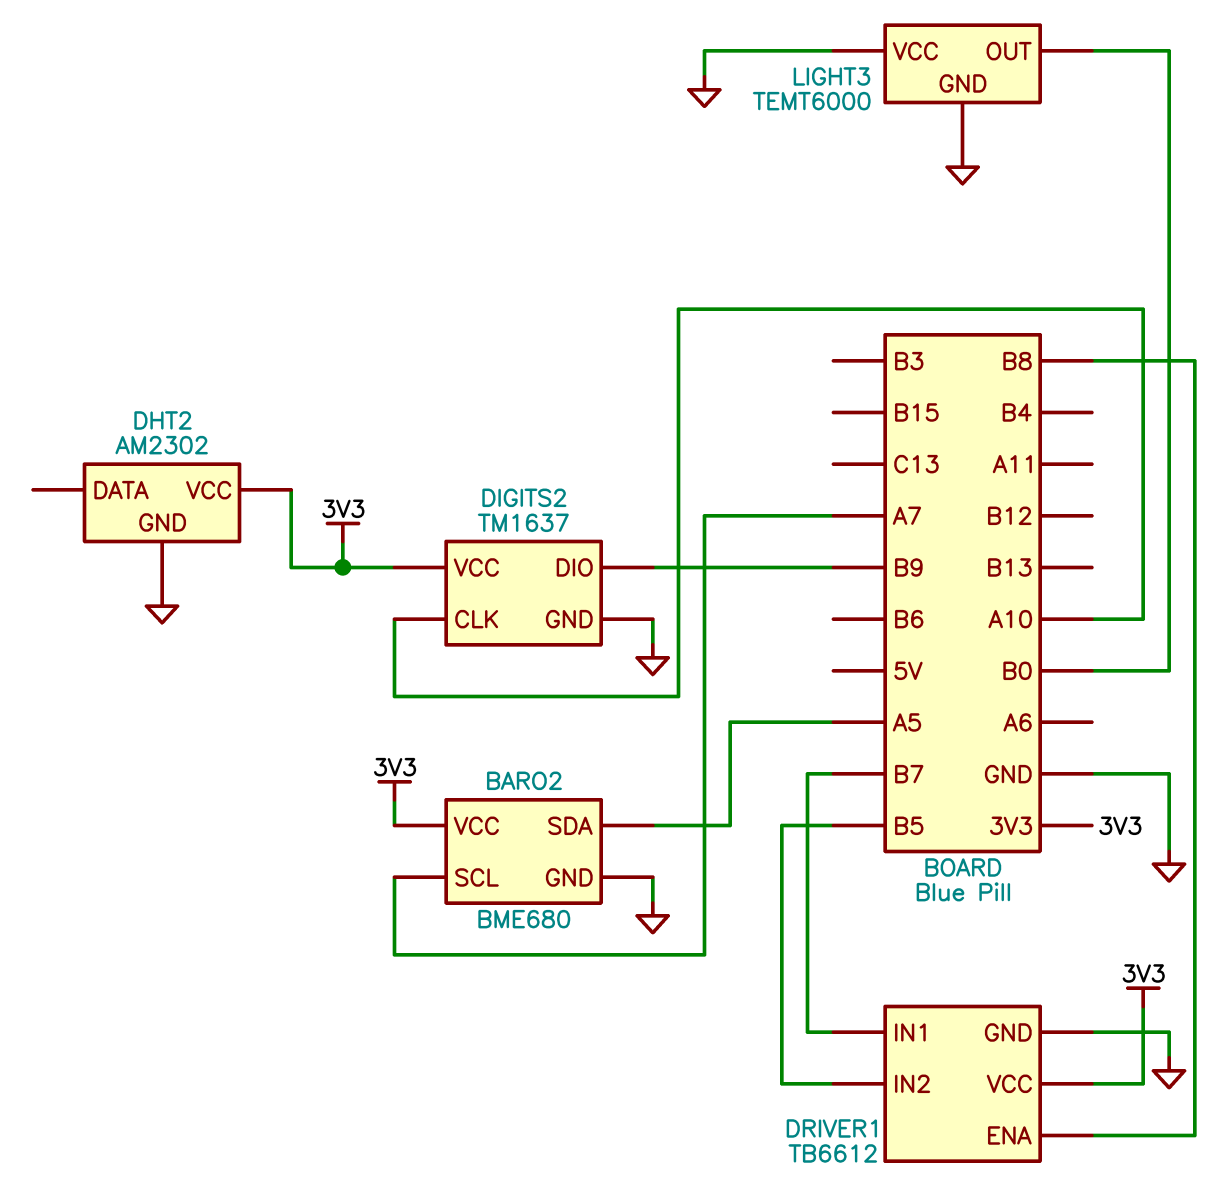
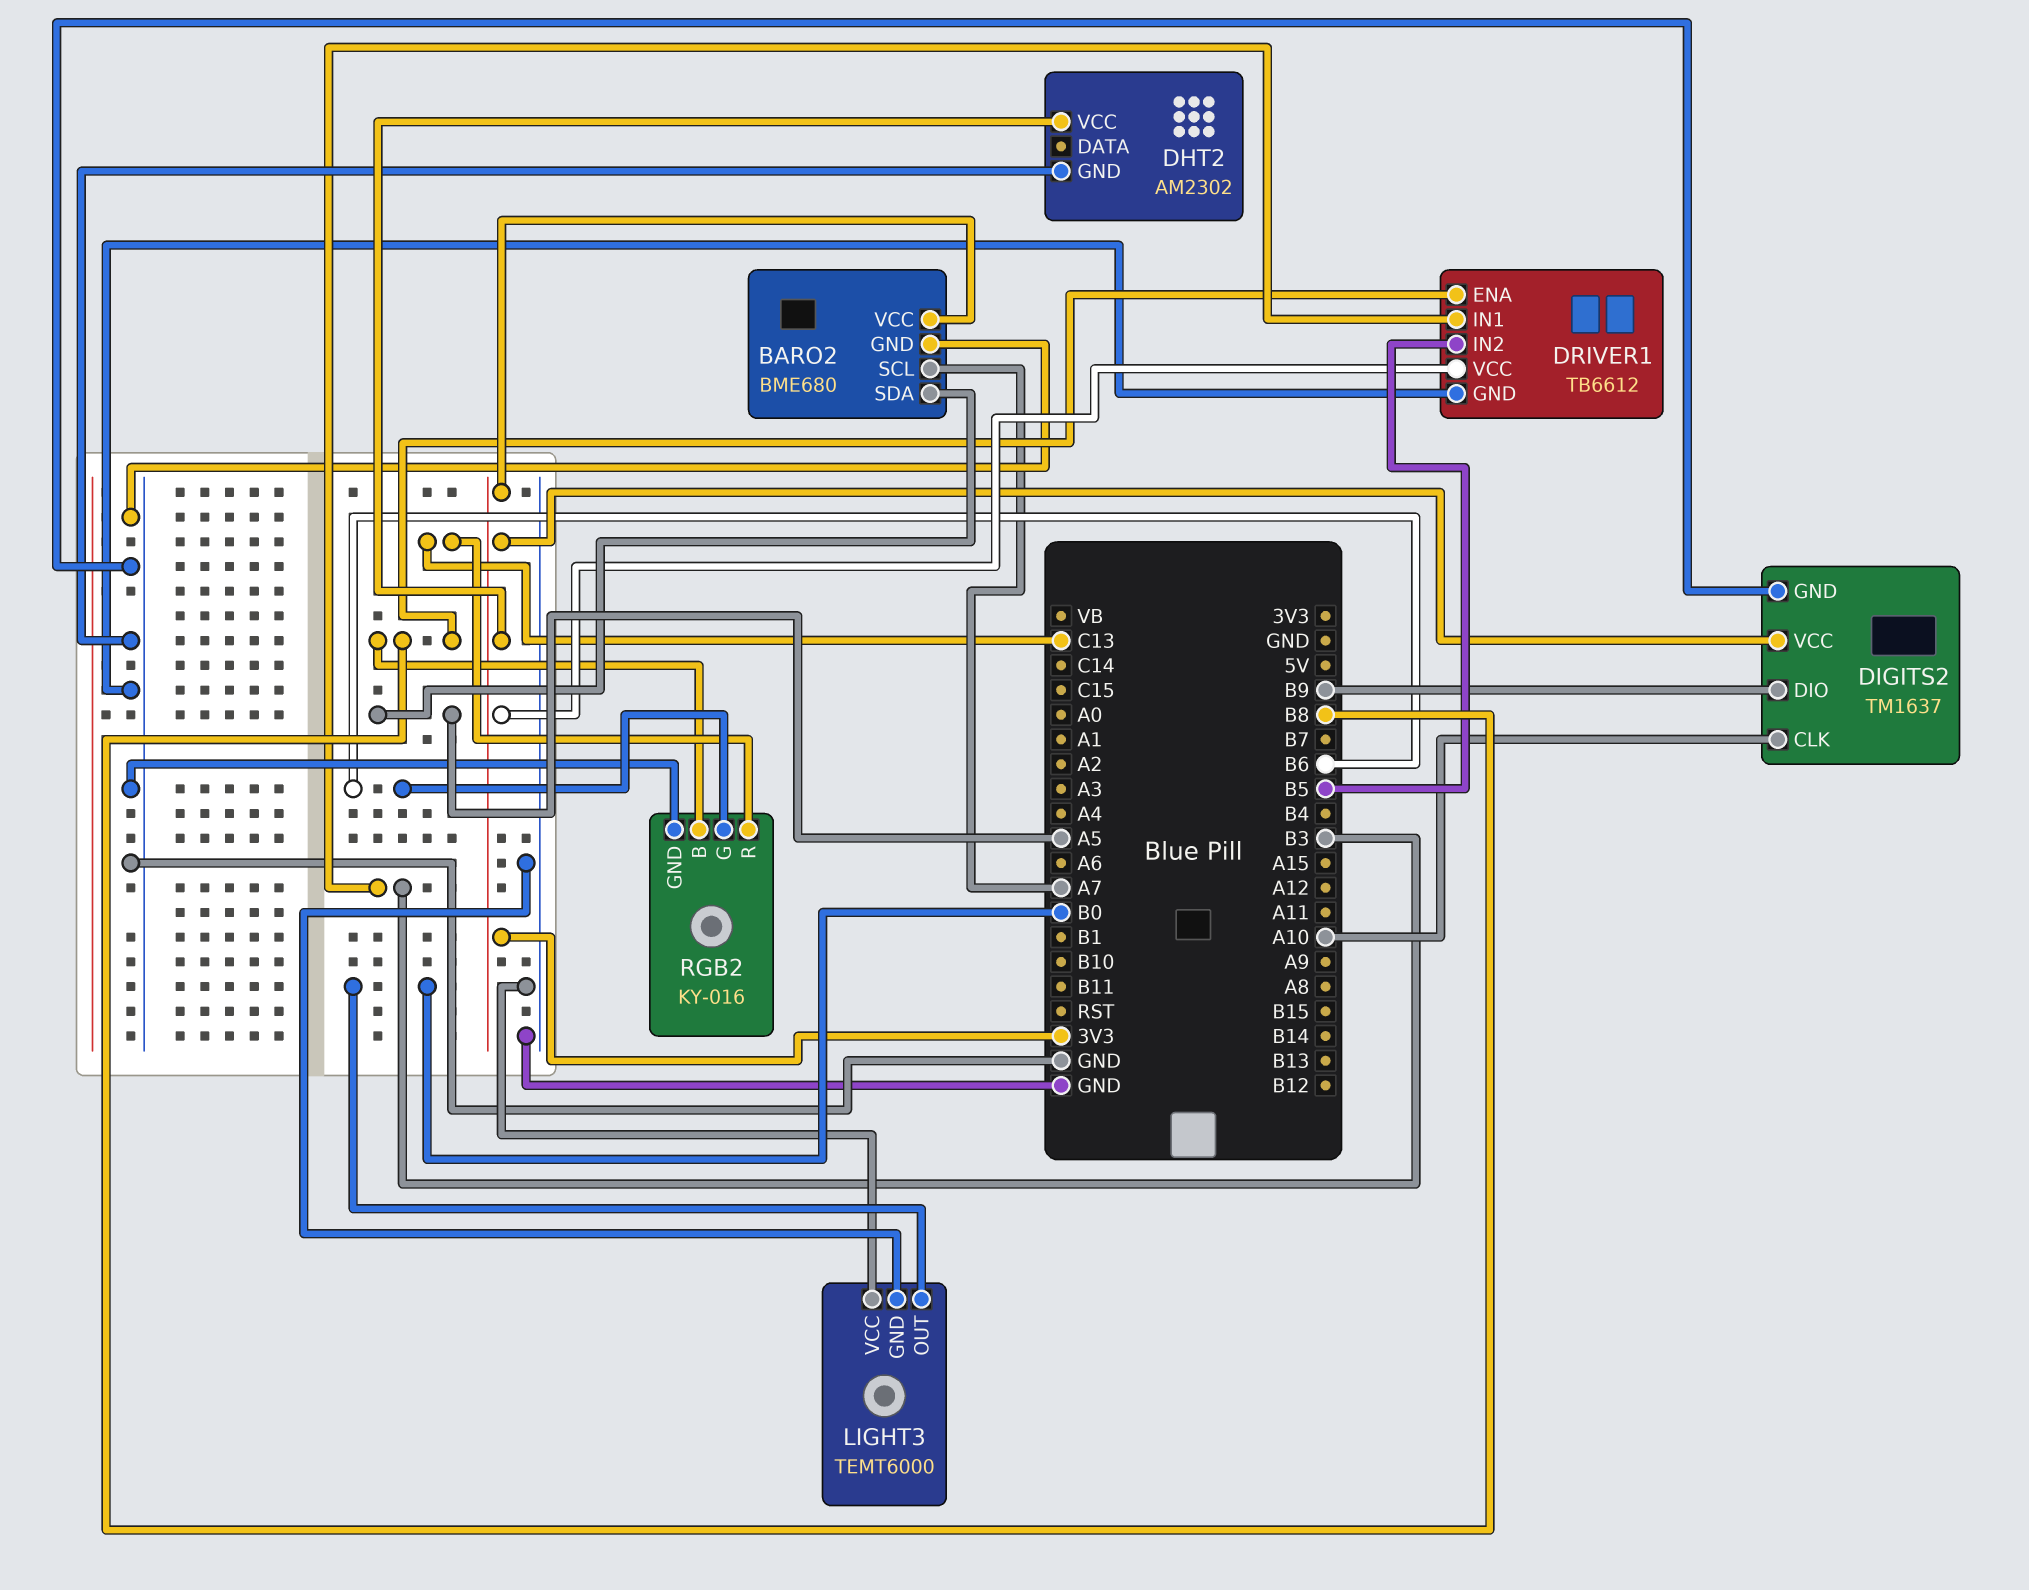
DRIVER1 pin IN1: B7 -> B3
RGB2: none -> KY-016
RGB2 pin B: none -> B8
RGB2 pin G: none -> B6
RGB2 pin GND: none -> GND
RGB2 pin R: none -> C13

